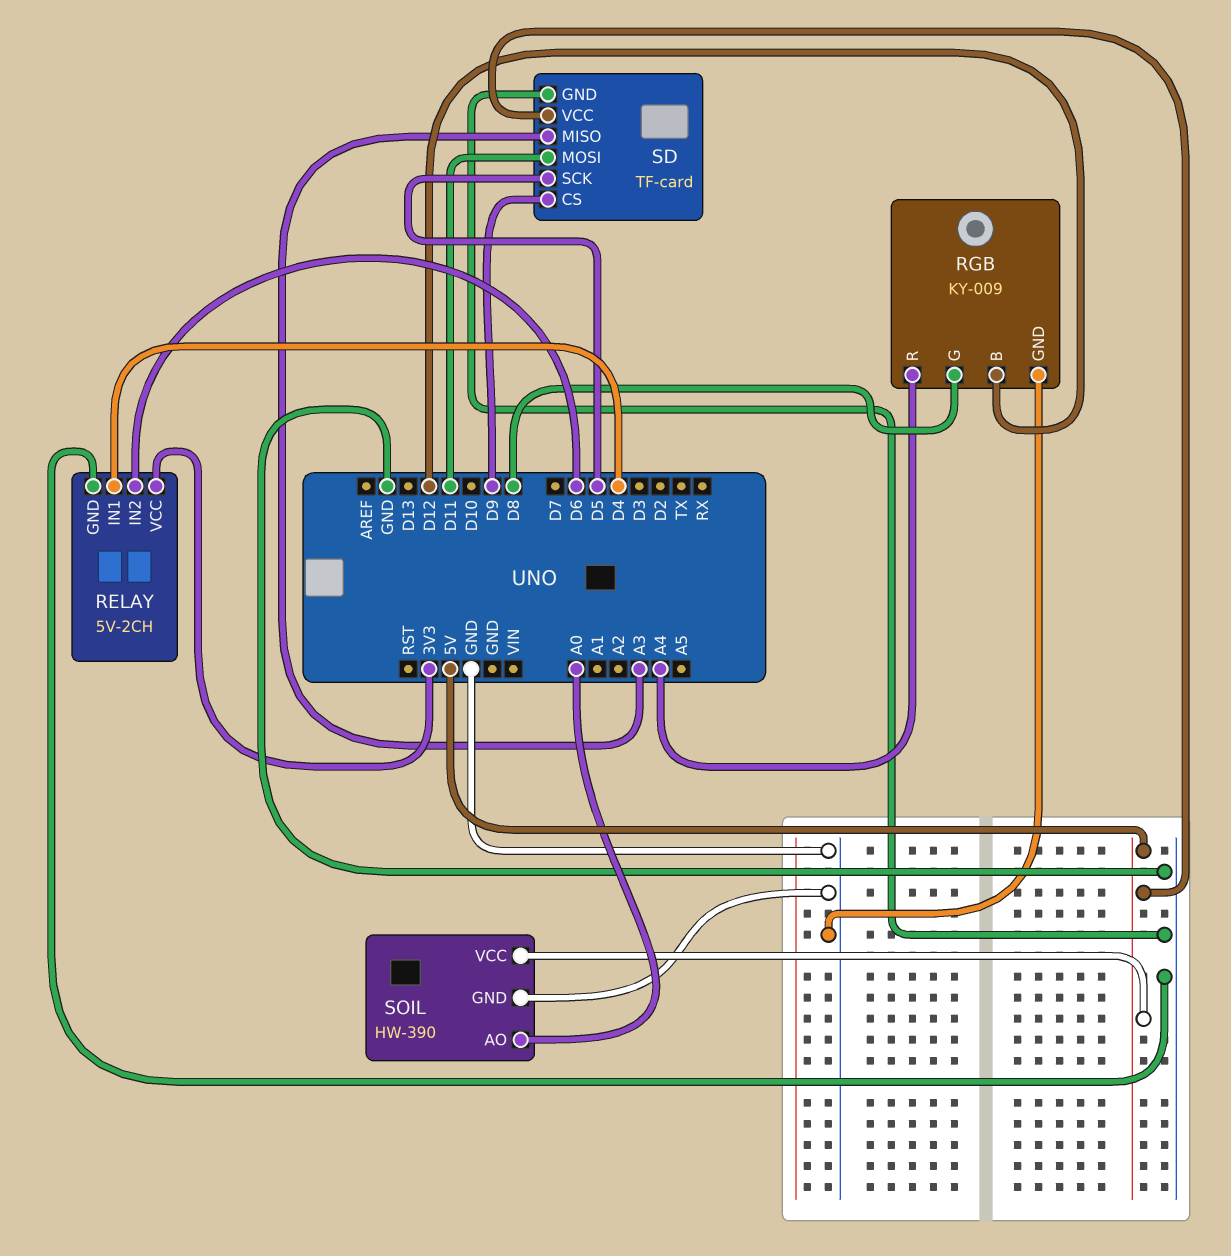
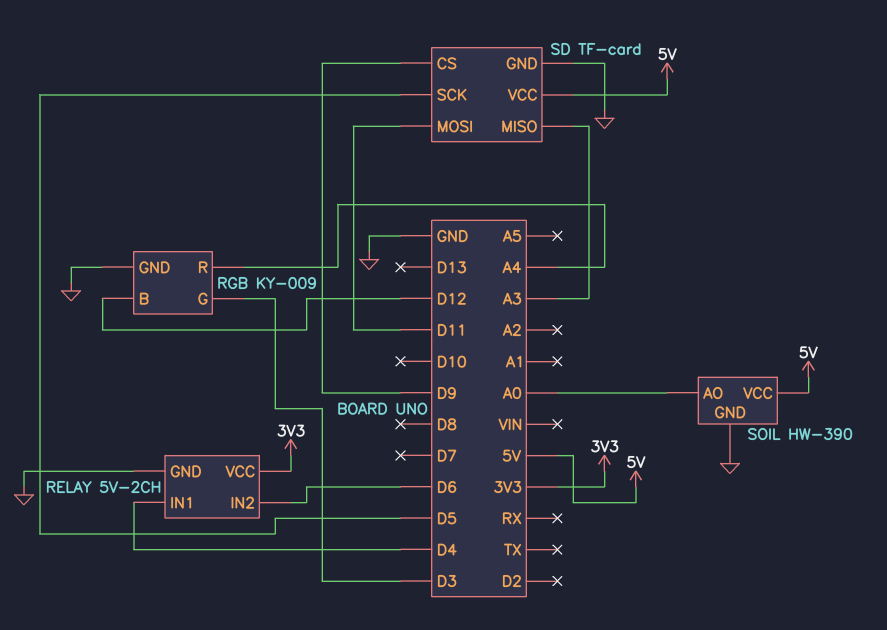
RGB pin G: D8 -> D3

